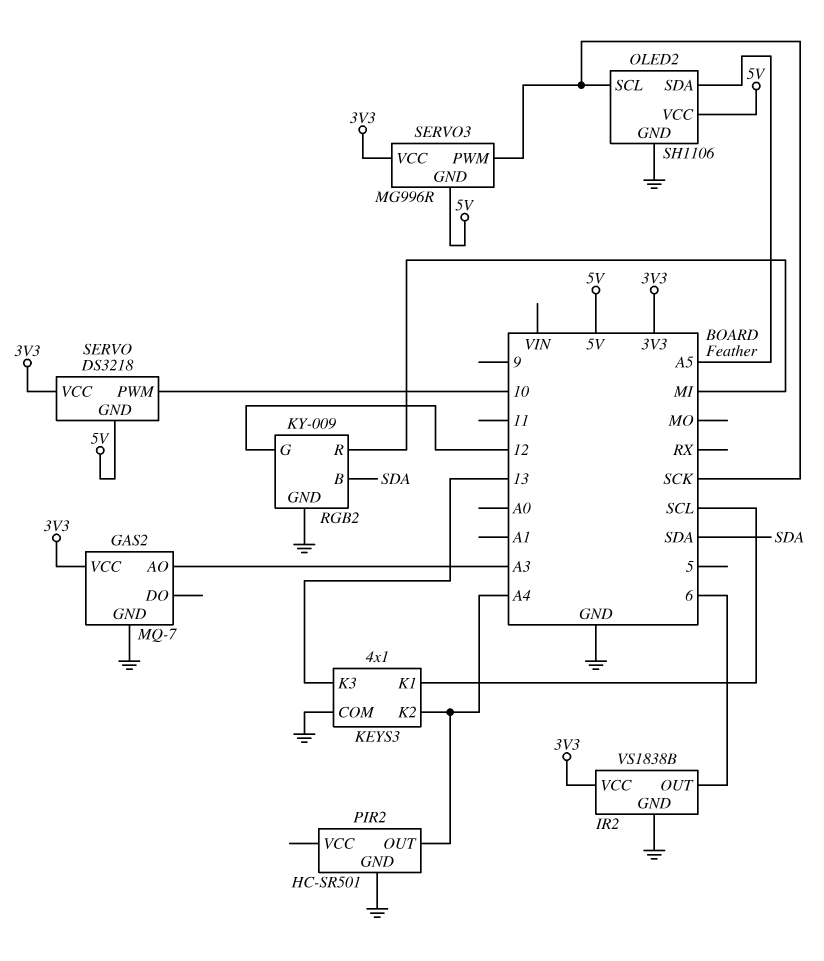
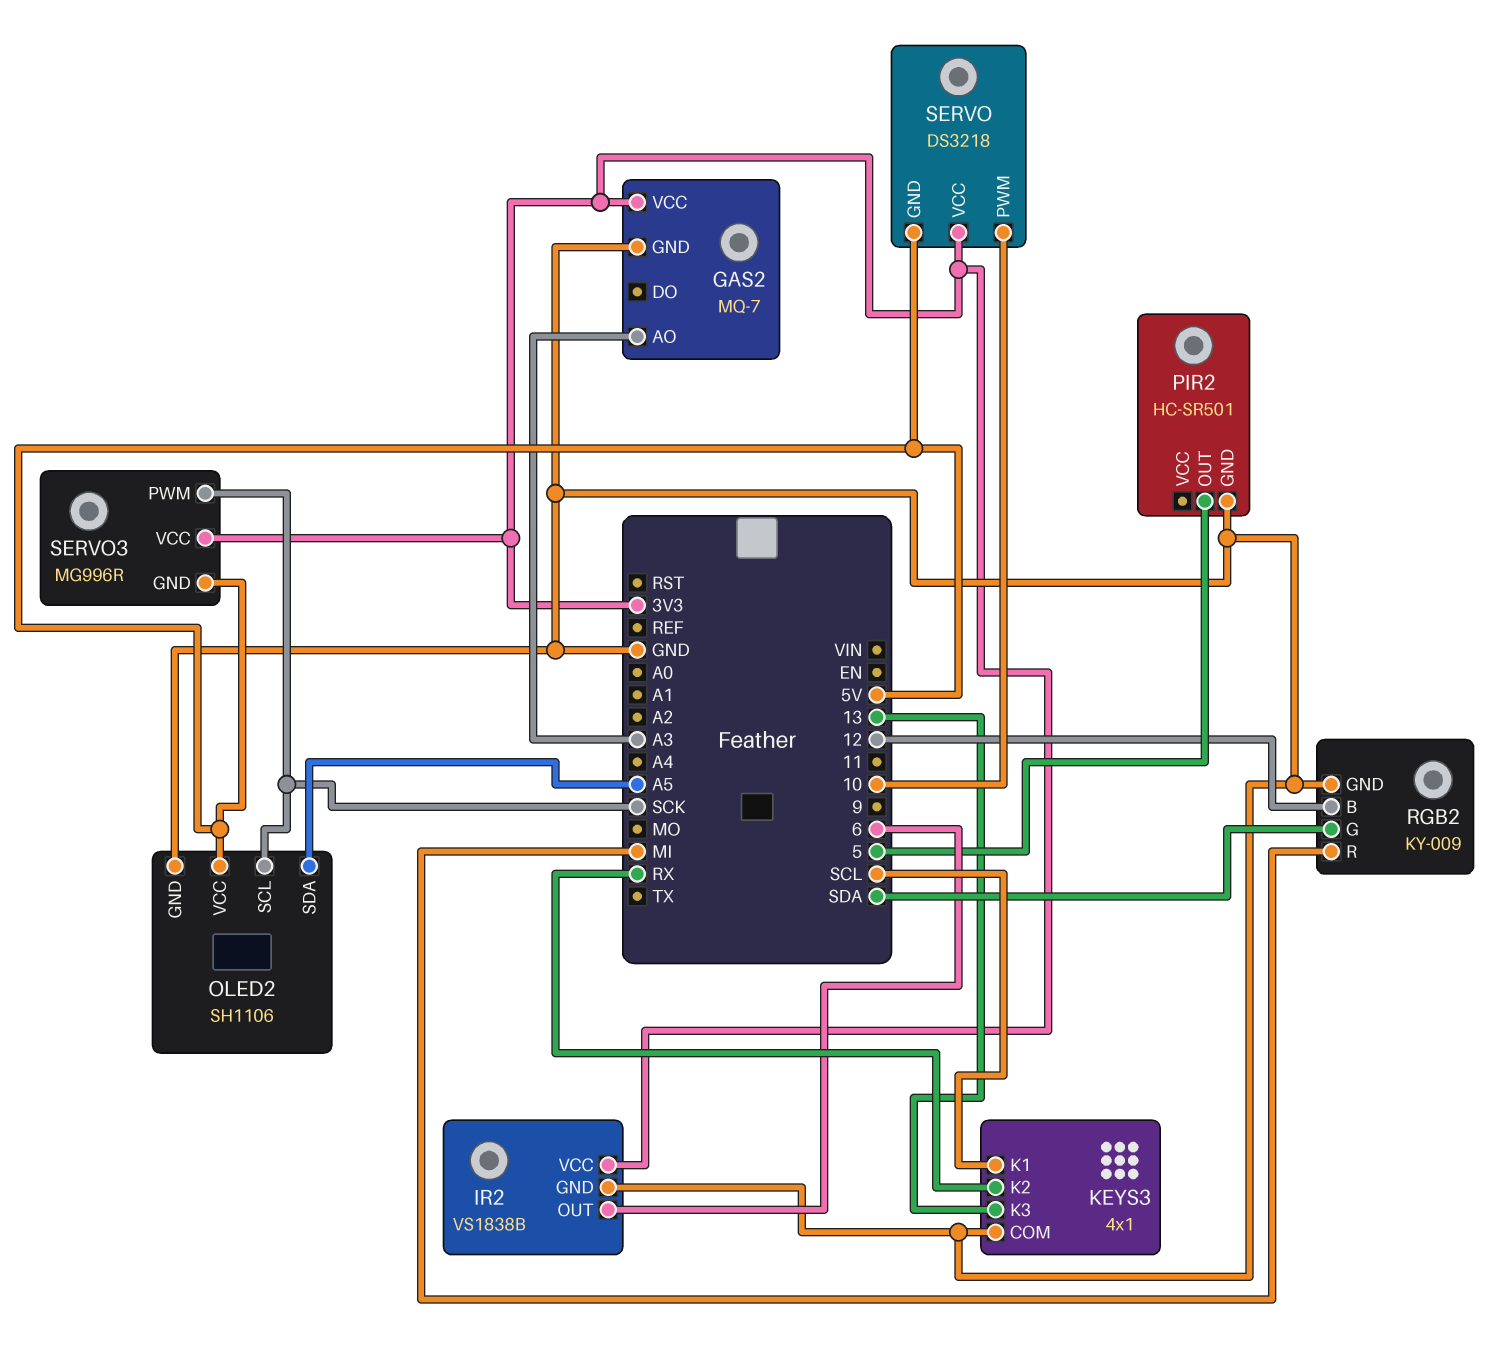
KEYS3 pin K2: A4 -> RX
PIR2 pin OUT: A4 -> 5
RGB2 pin B: SDA -> 12
RGB2 pin G: 12 -> SDA

